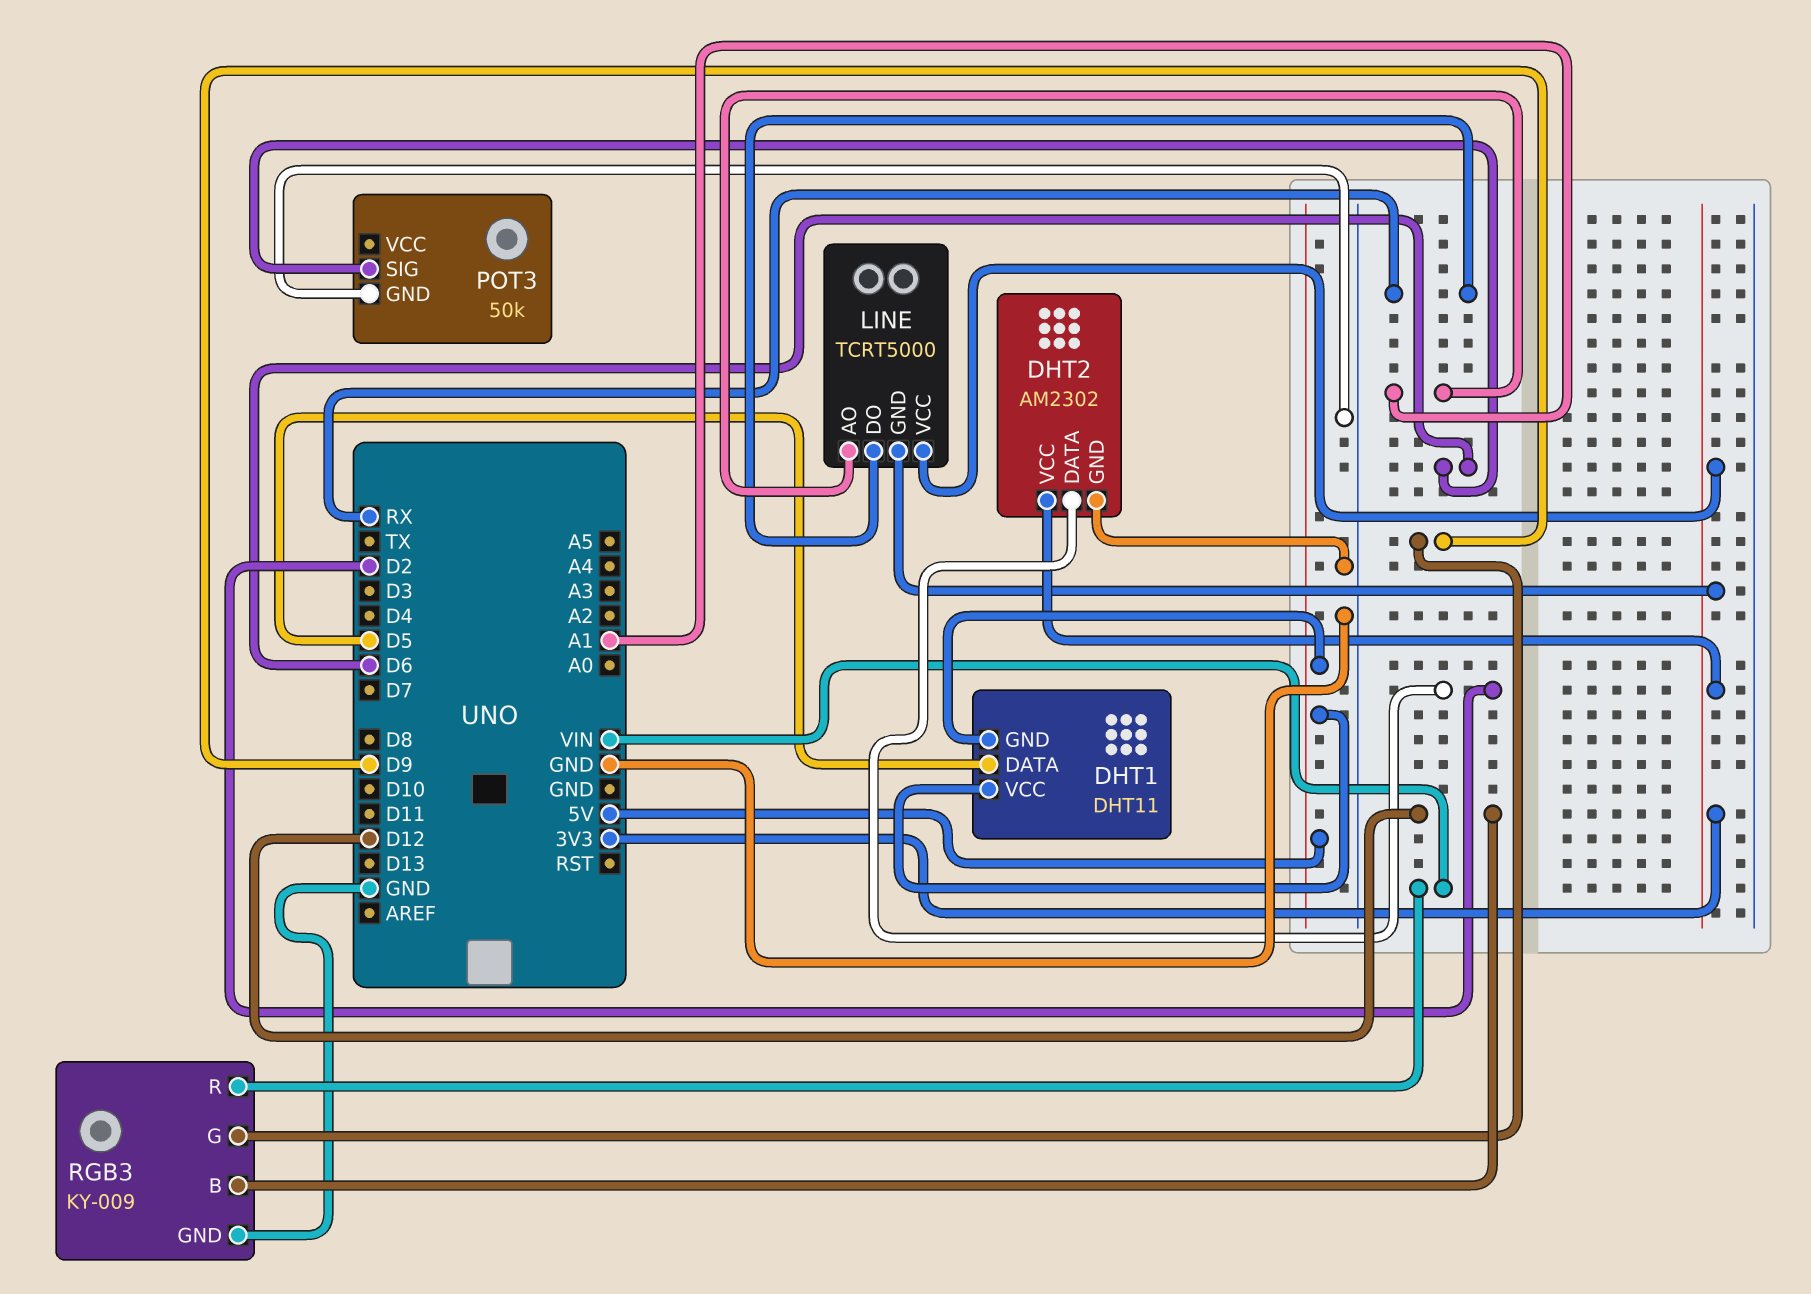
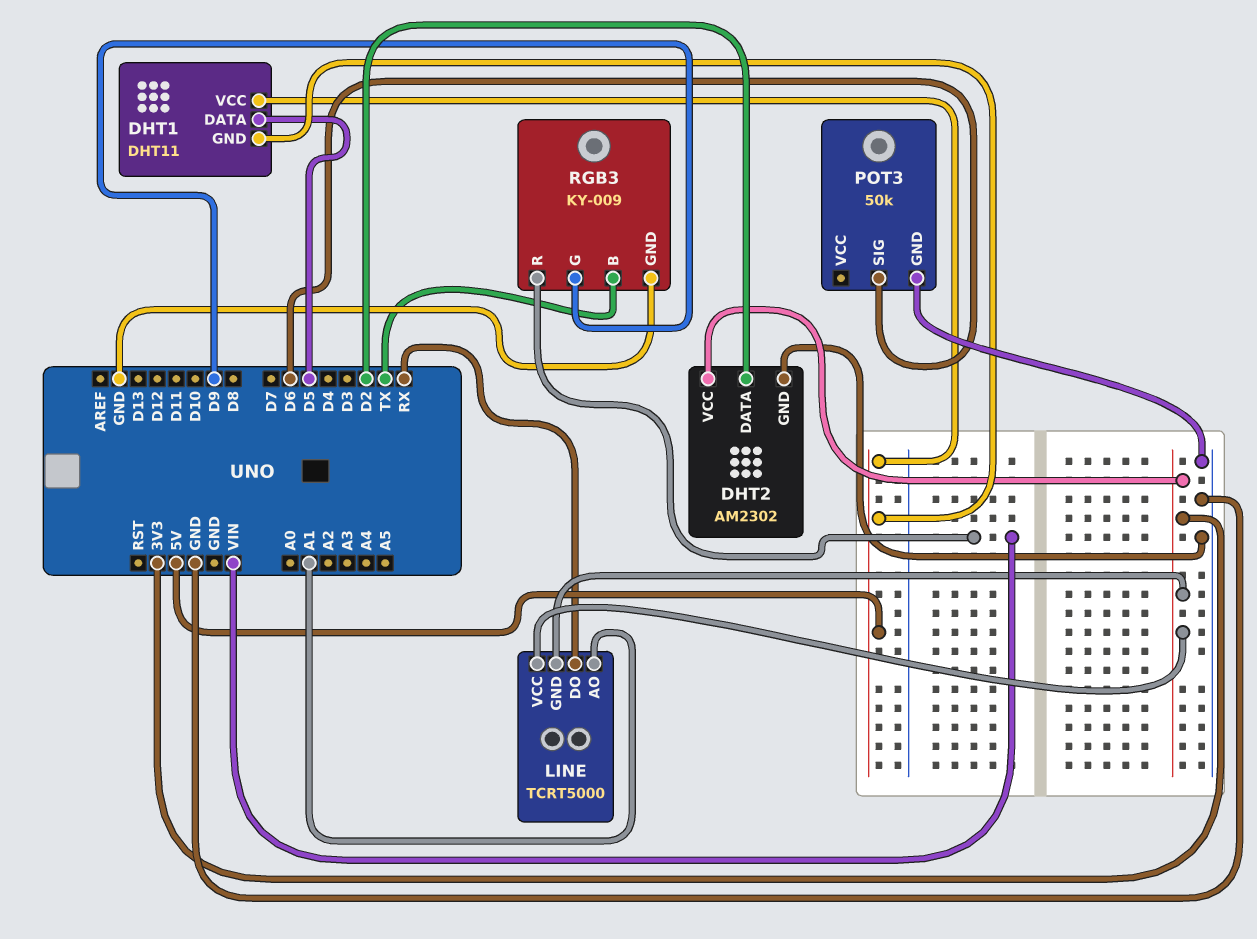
RGB3 pin B: D12 -> TX

